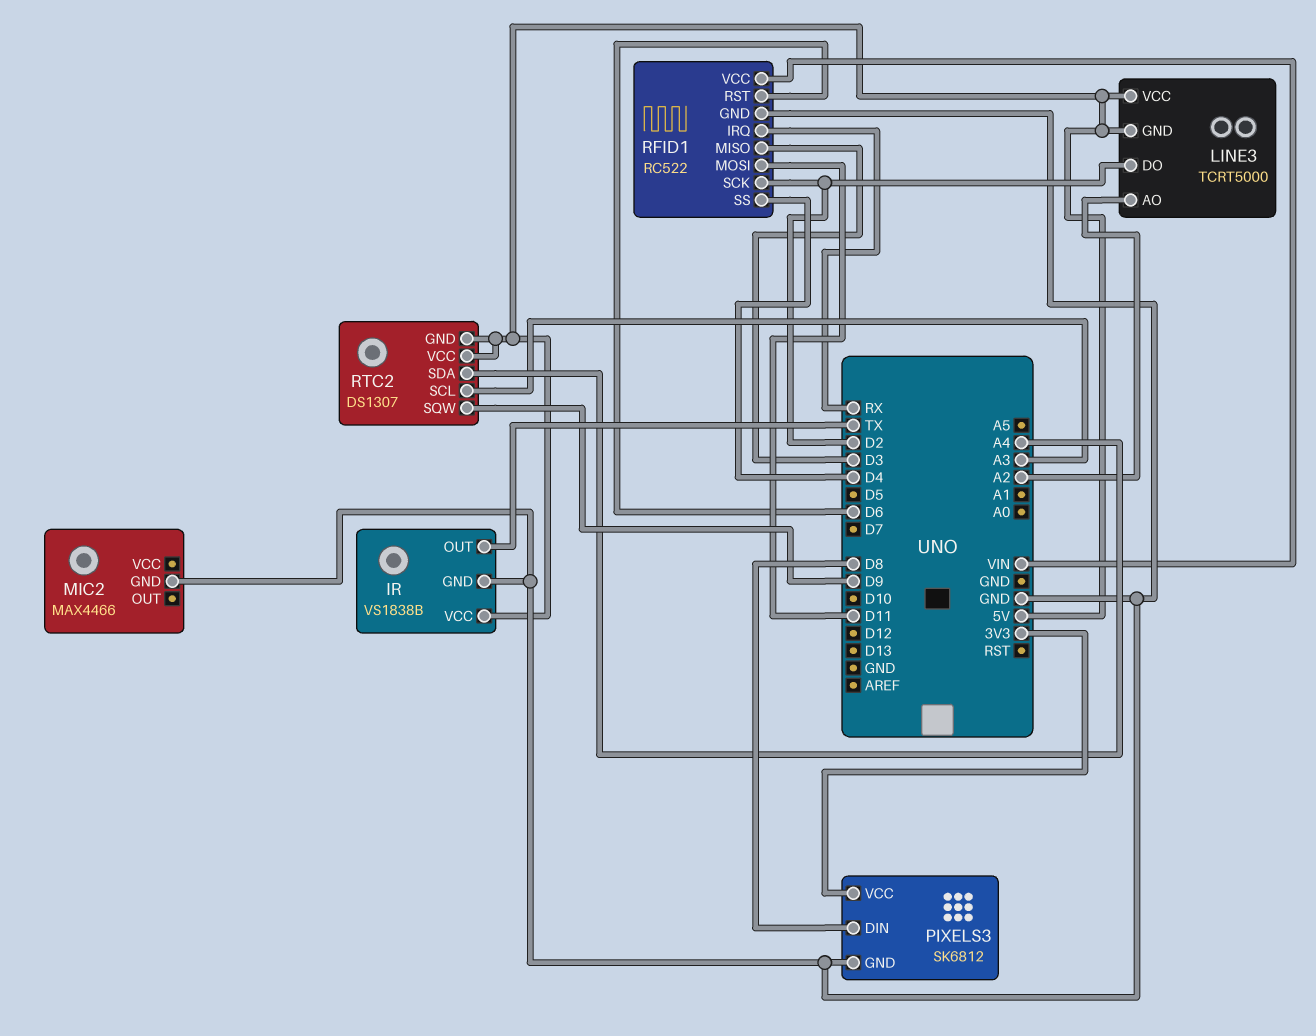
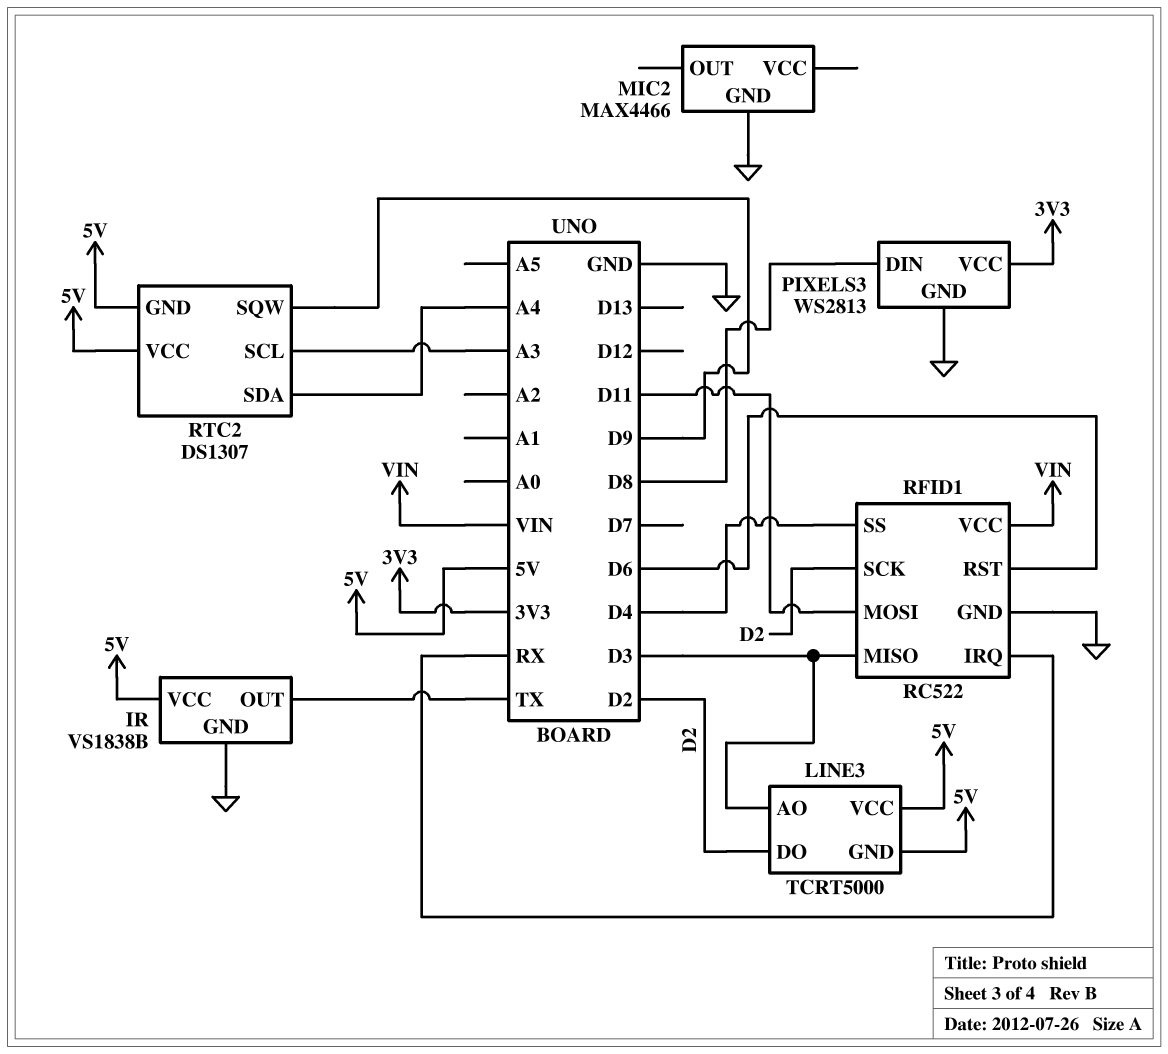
LINE3 pin AO: A2 -> D3
PIXELS3: SK6812 -> WS2813

